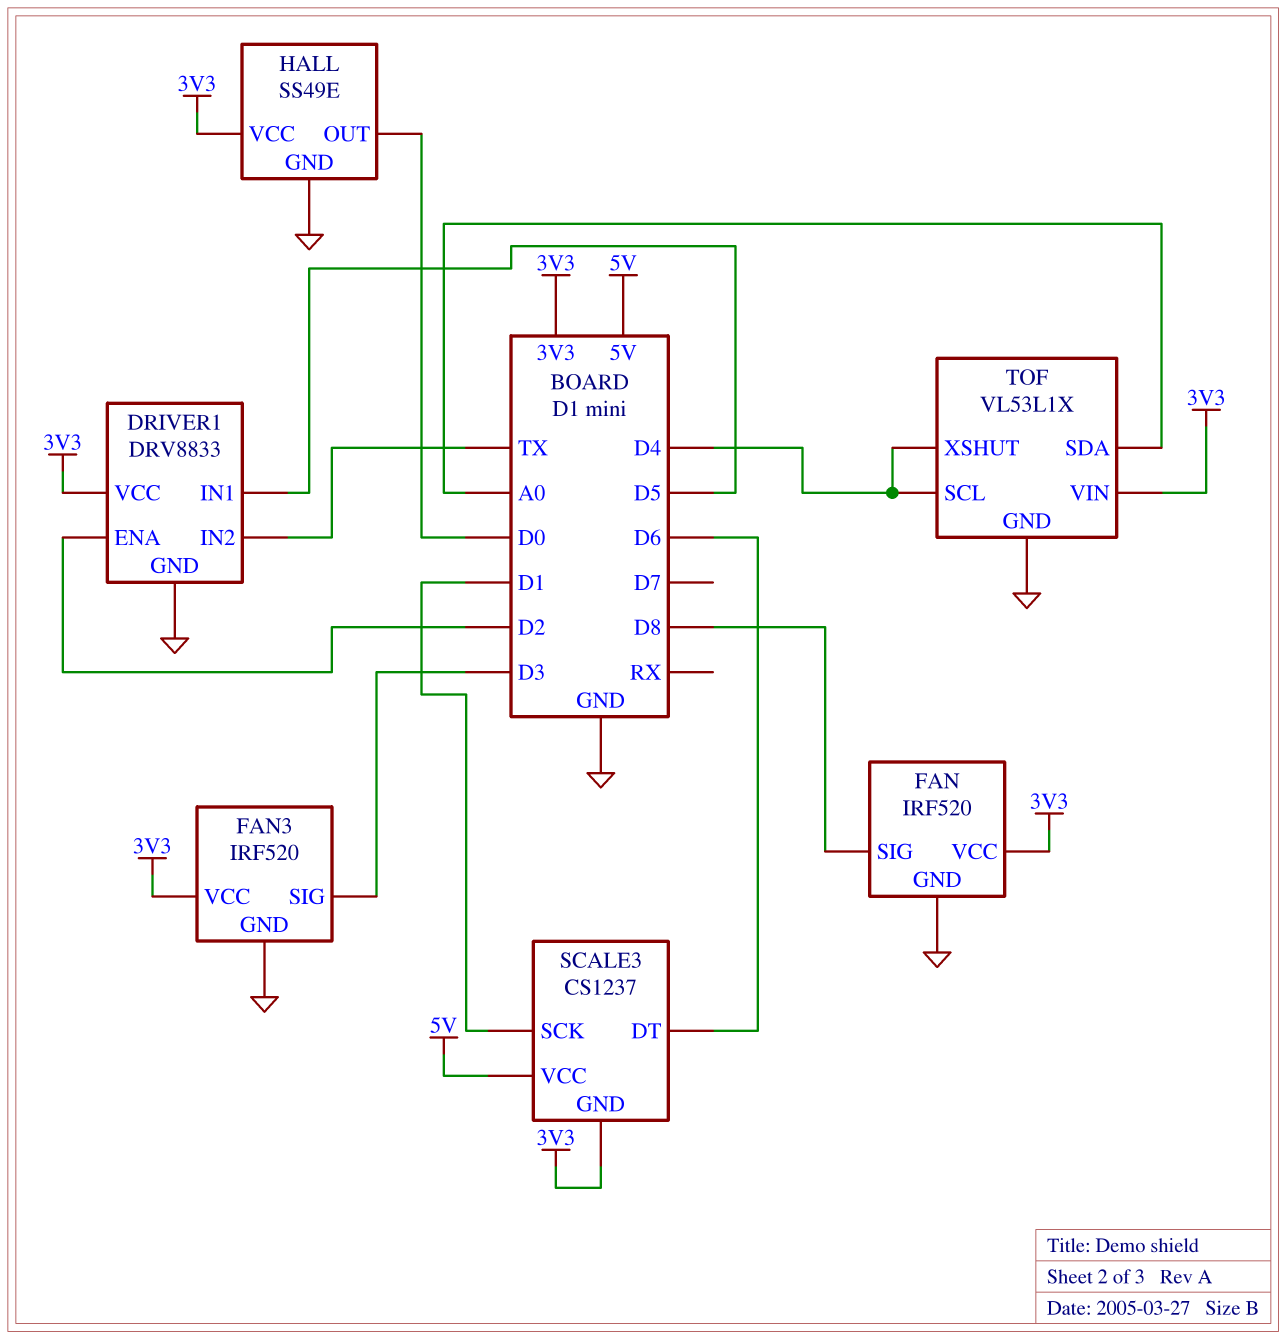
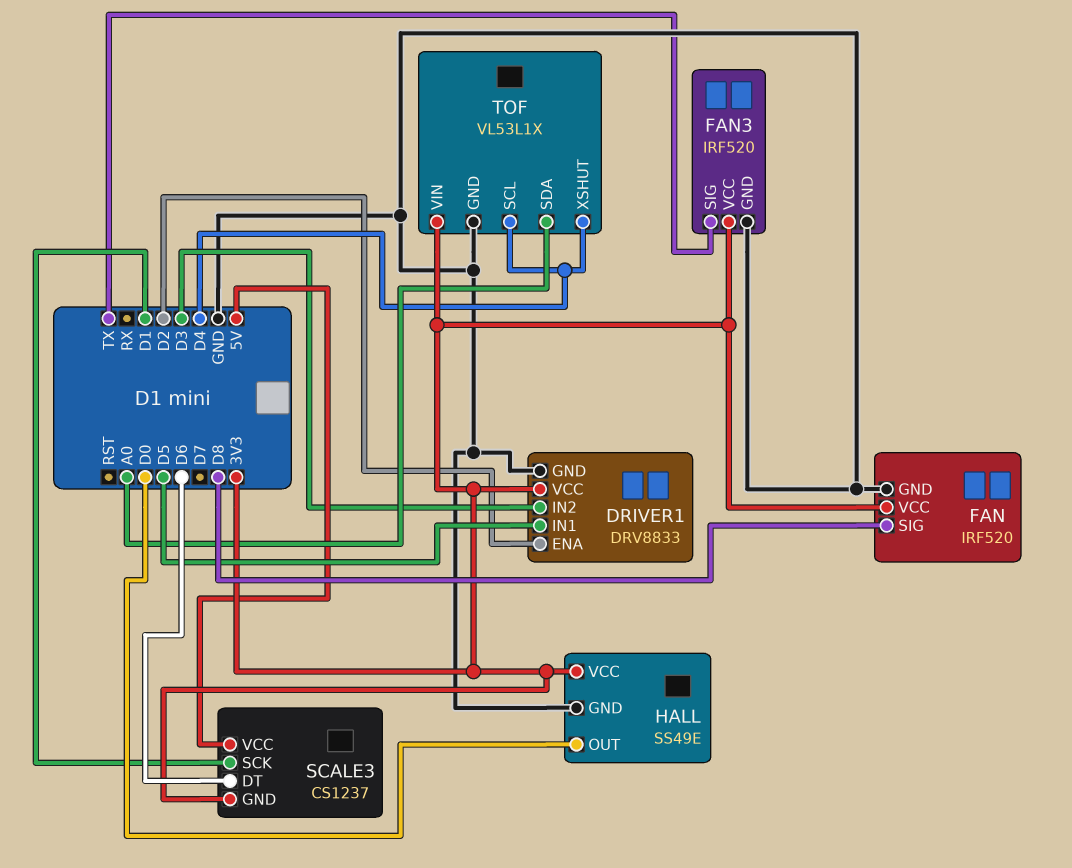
DRIVER1 pin IN2: TX -> D3
FAN3 pin SIG: D3 -> TX

